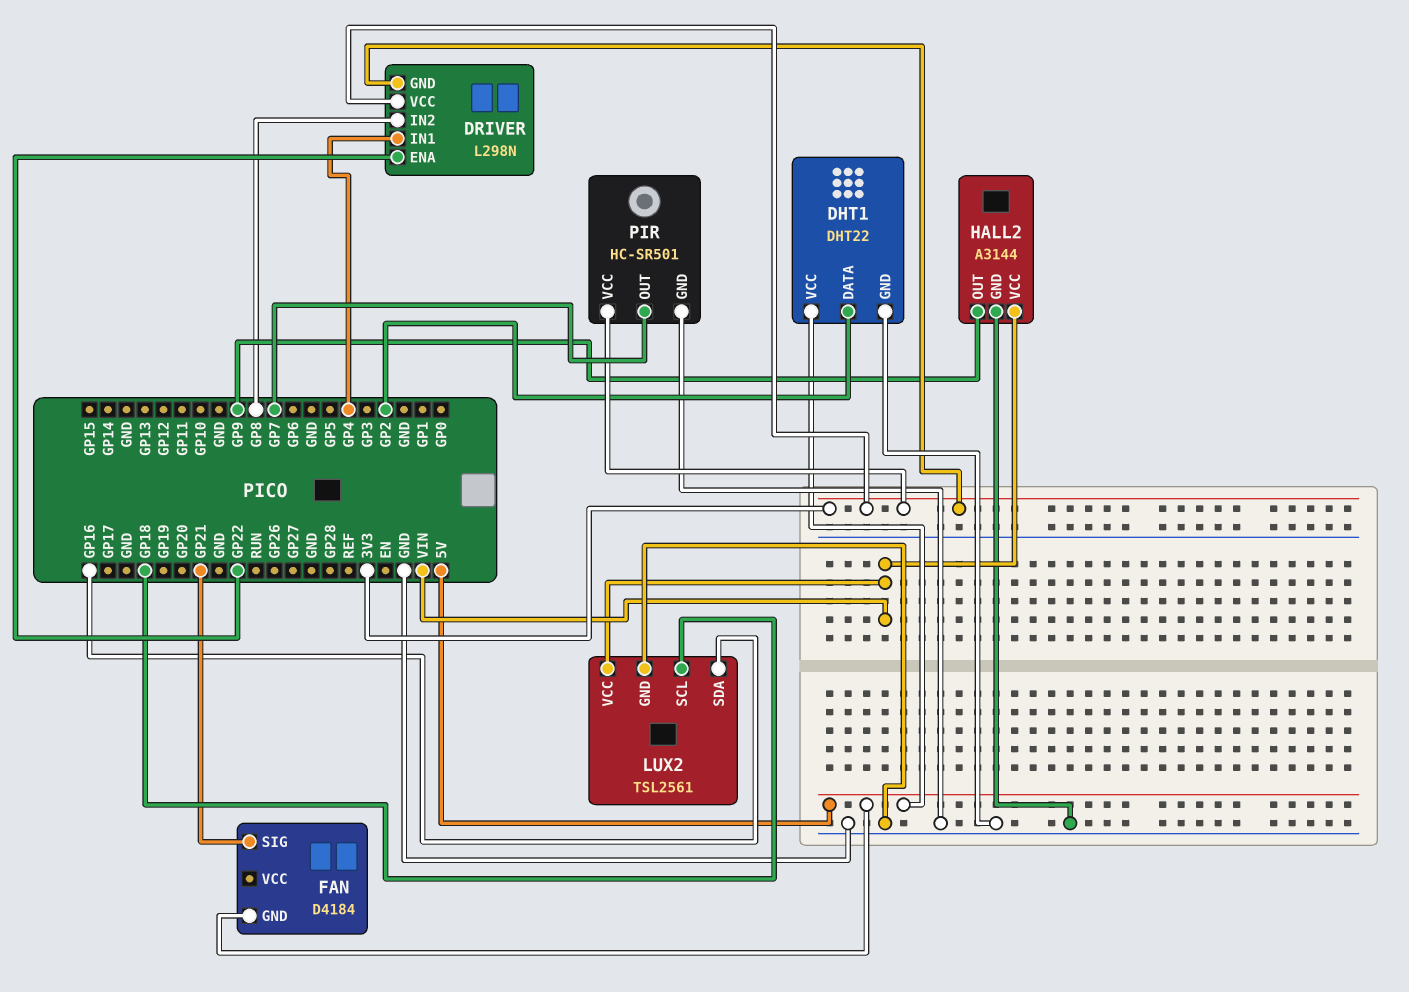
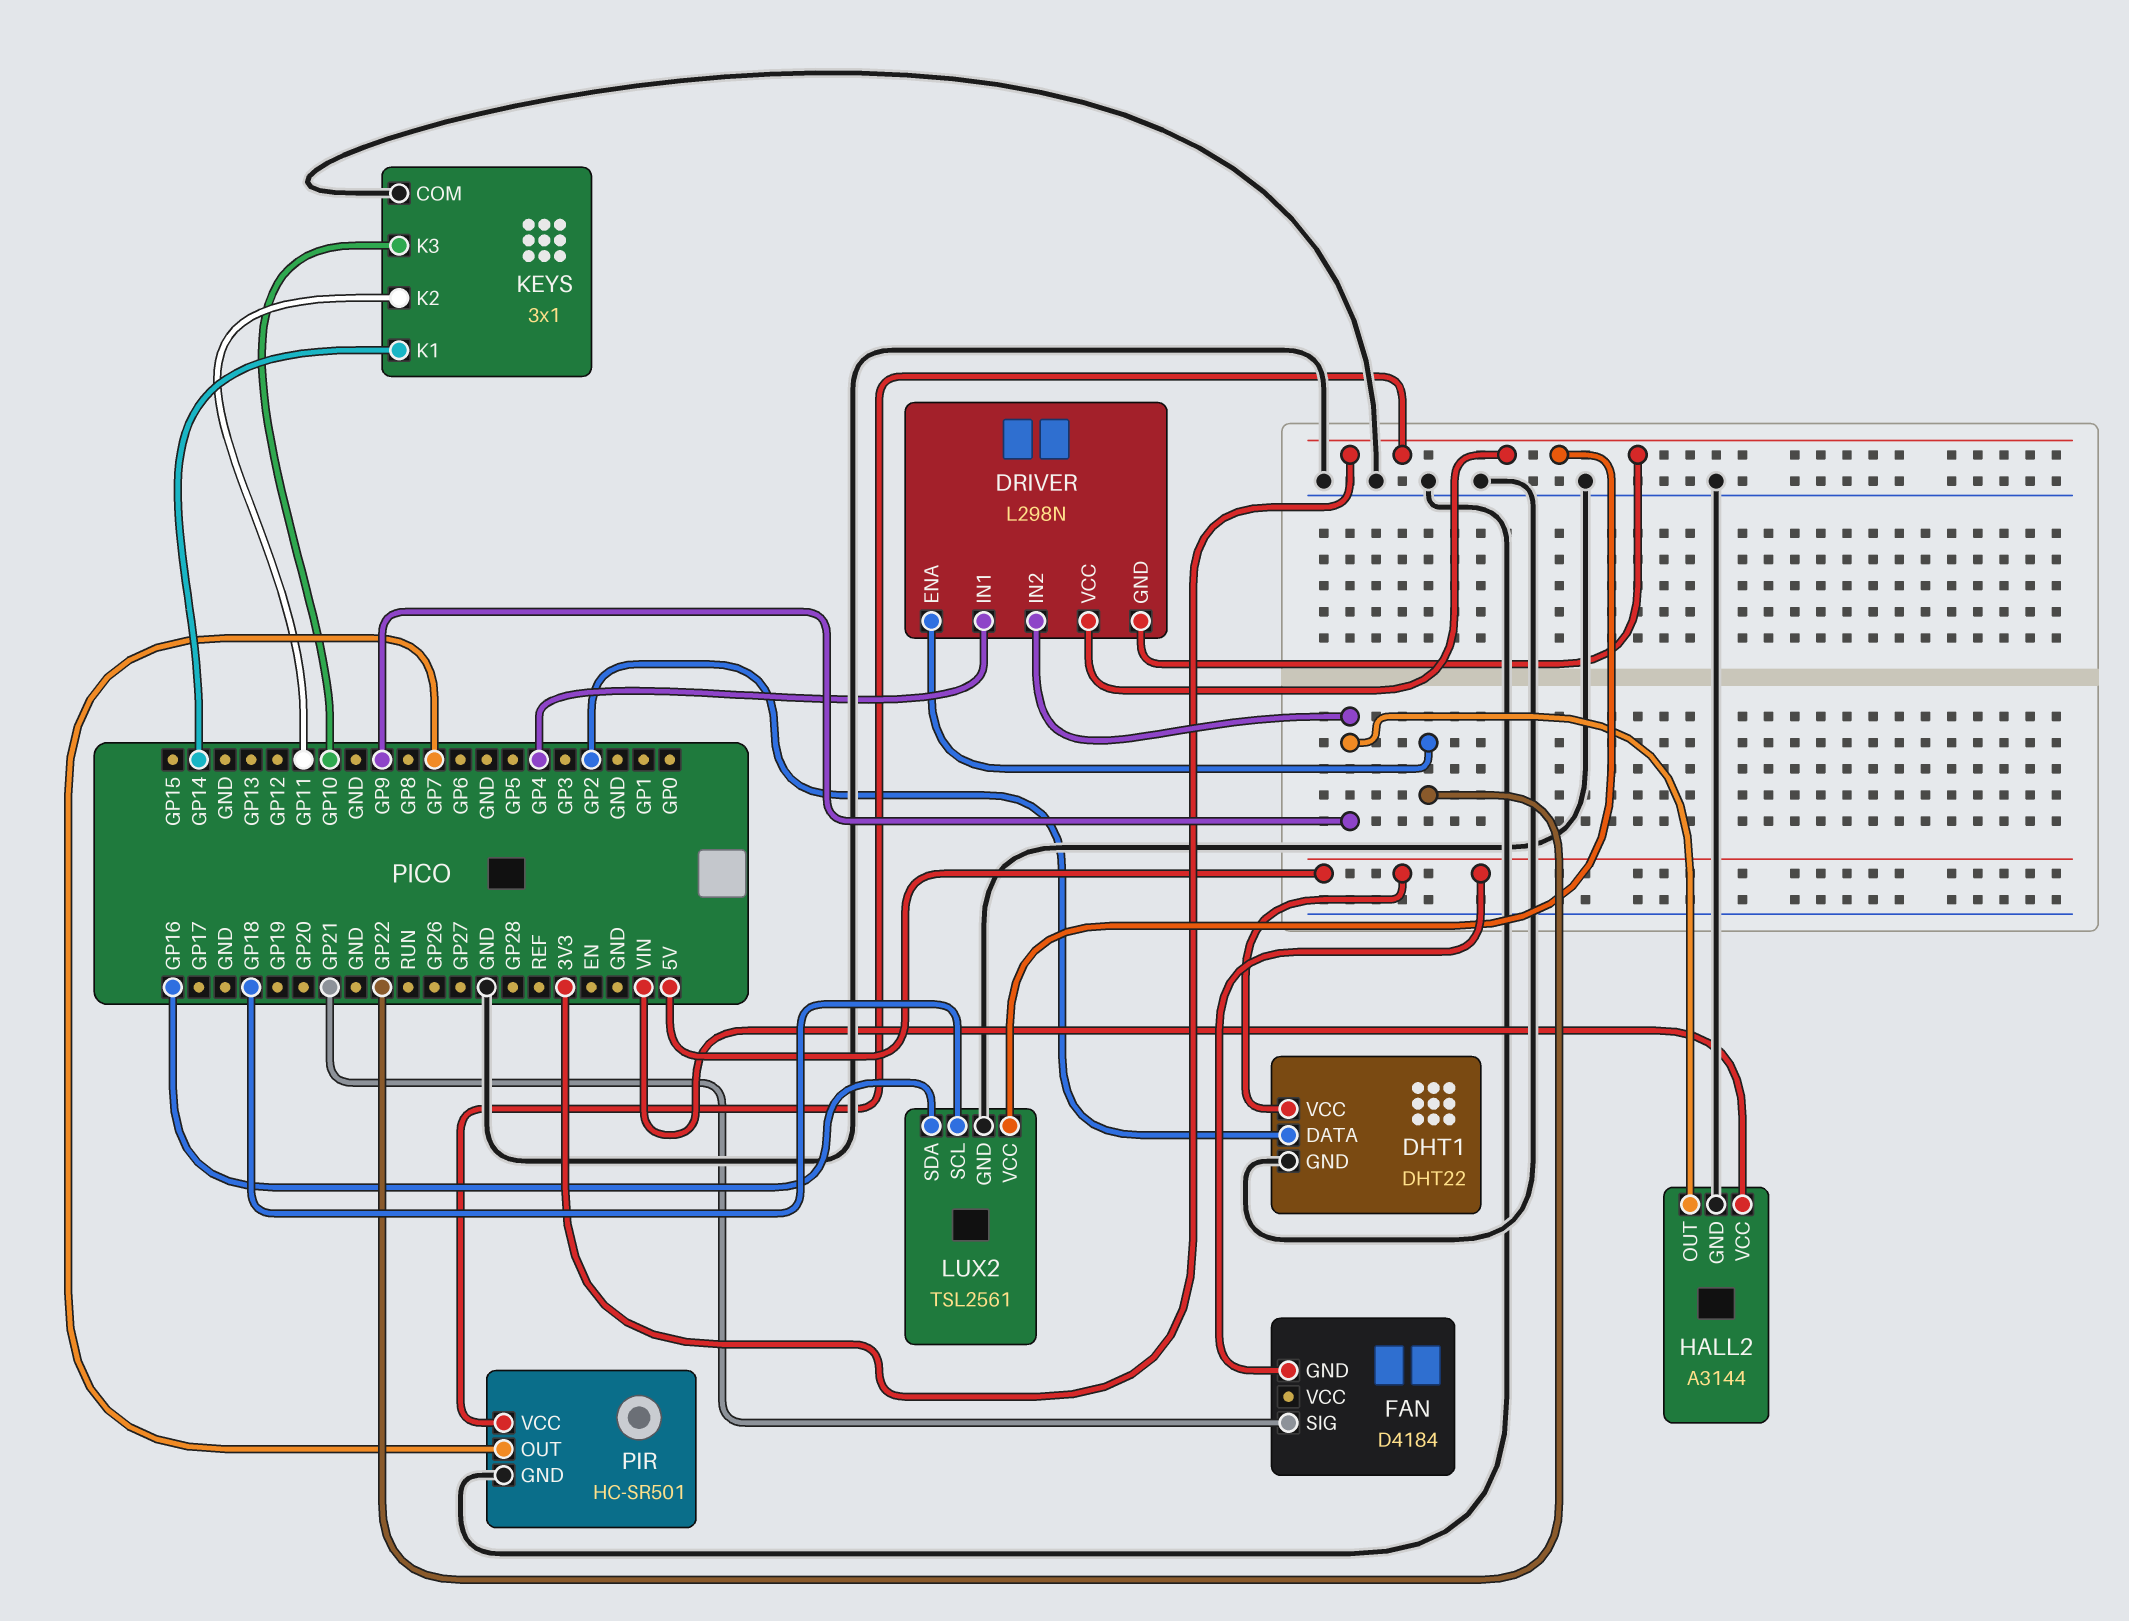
DRIVER pin IN2: GP8 -> GP9
KEYS: none -> 3x1
KEYS pin COM: none -> GND
KEYS pin K1: none -> GP14
KEYS pin K2: none -> GP11
KEYS pin K3: none -> GP10
LUX2 pin VCC: VIN -> 3V3

